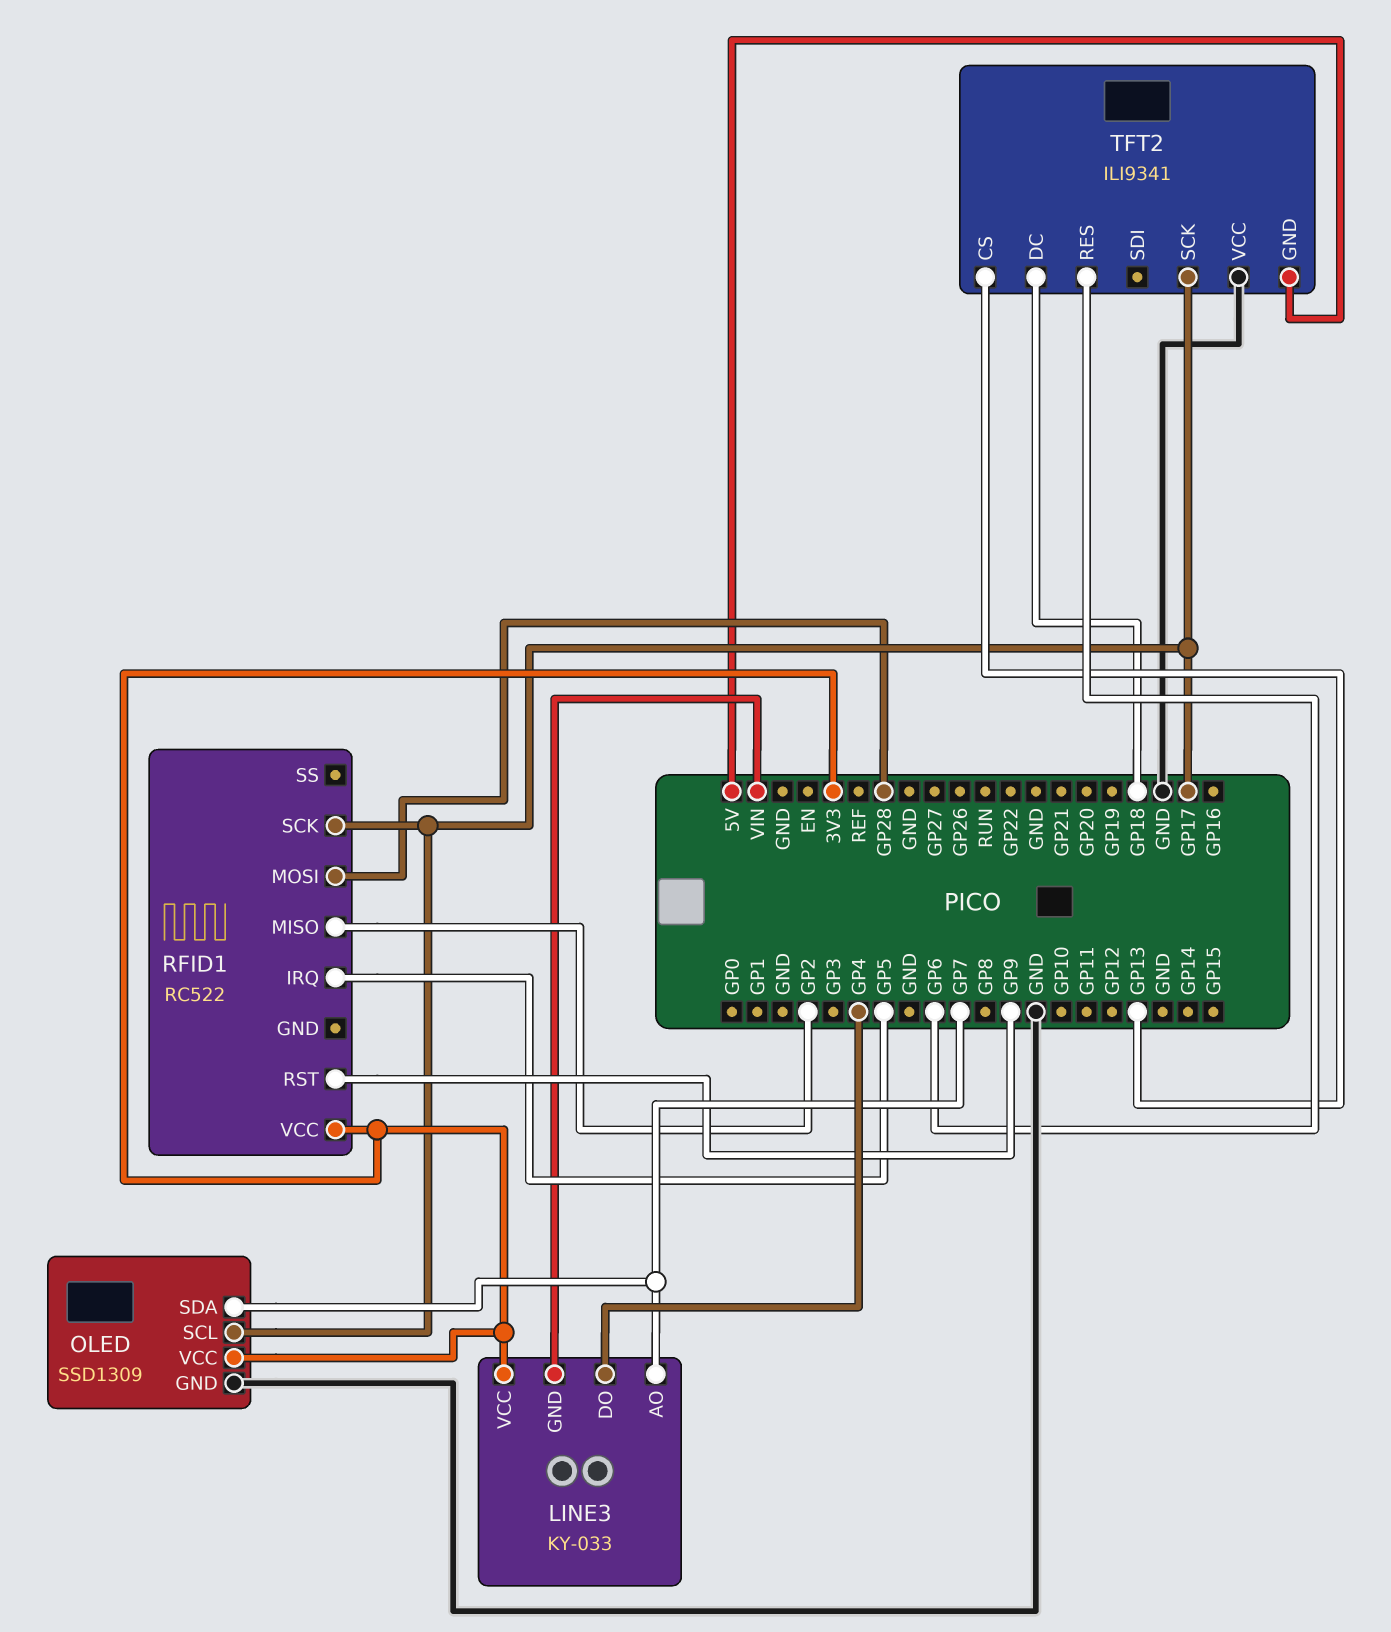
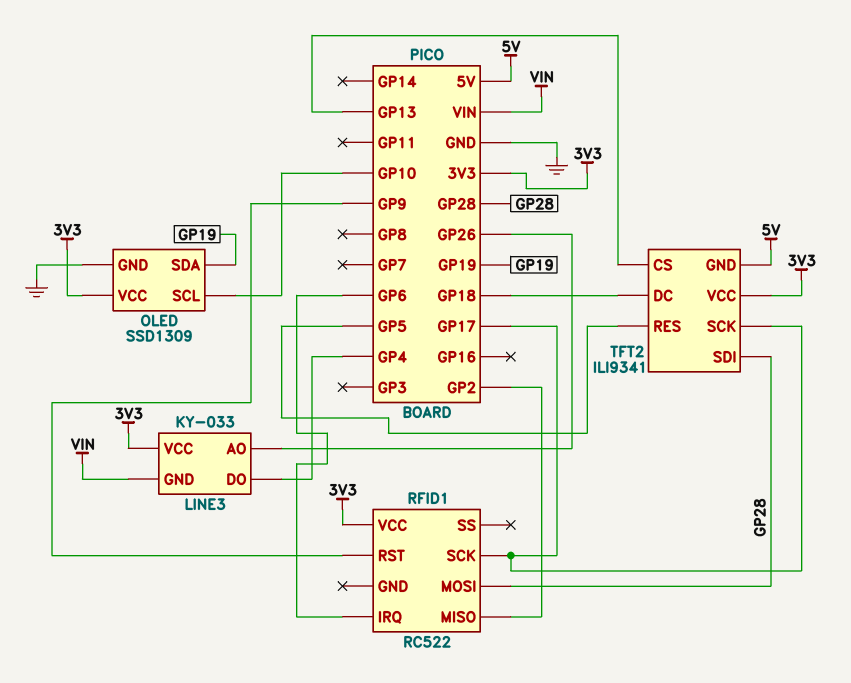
LINE3 pin AO: GP7 -> GP26
OLED pin SCL: GP17 -> GP10
OLED pin SDA: GP7 -> GP19
RFID1 pin IRQ: GP5 -> GP6
TFT2 pin RES: GP6 -> GP5
TFT2 pin SDI: none -> GP28
TFT2 pin VCC: GND -> 3V3

